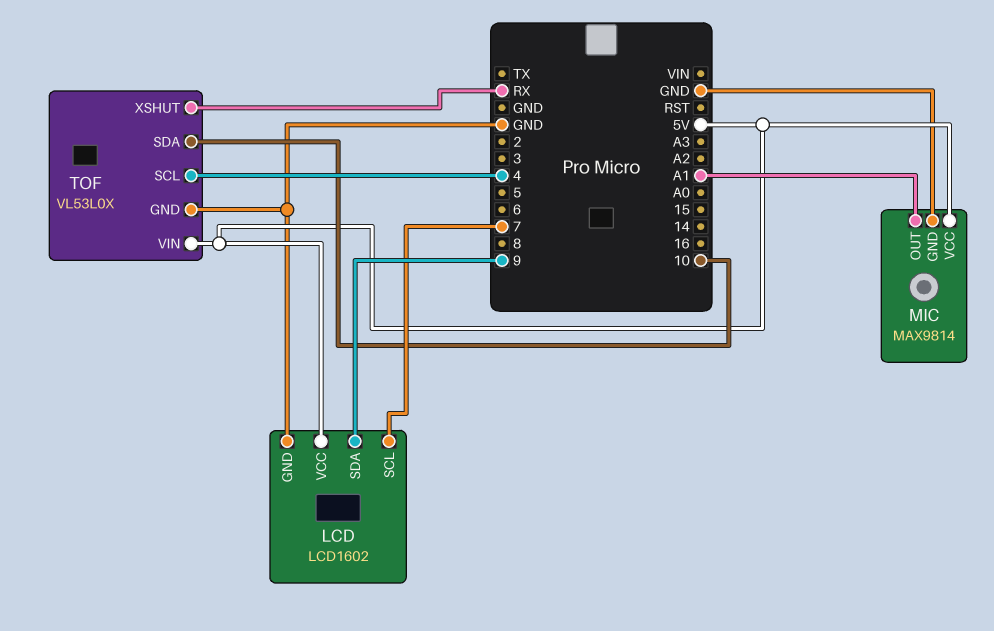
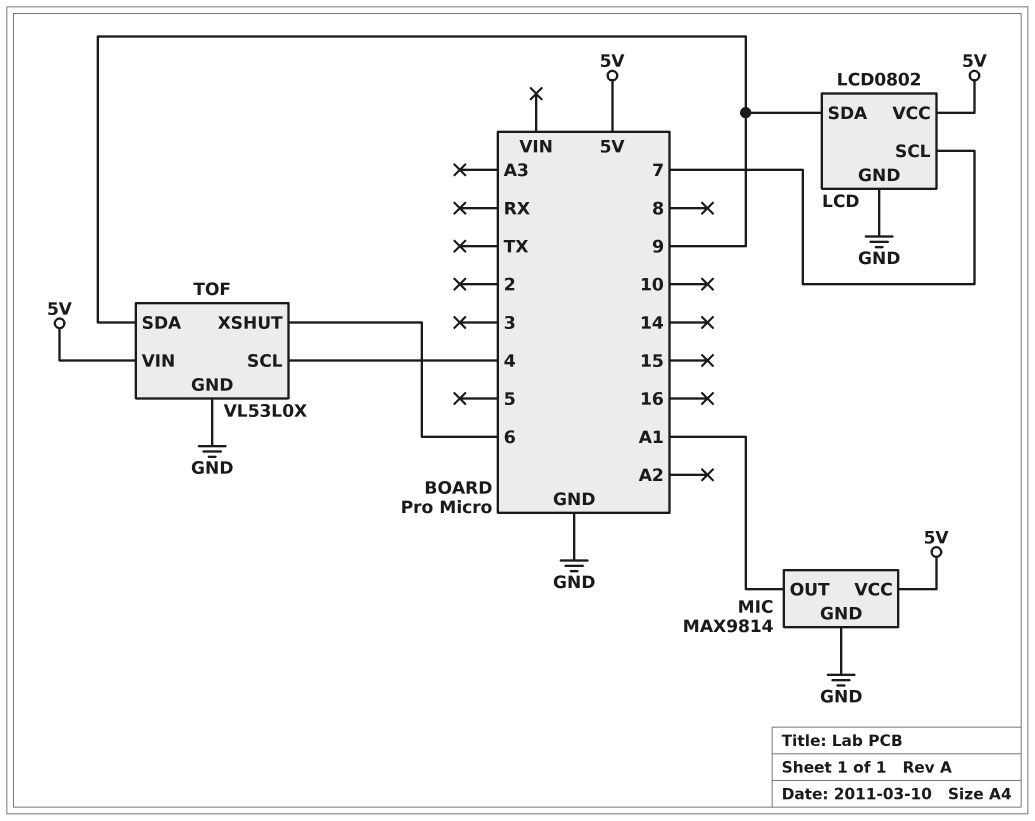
LCD: LCD1602 -> LCD0802
TOF pin SDA: 10 -> 9
TOF pin XSHUT: RX -> 6

